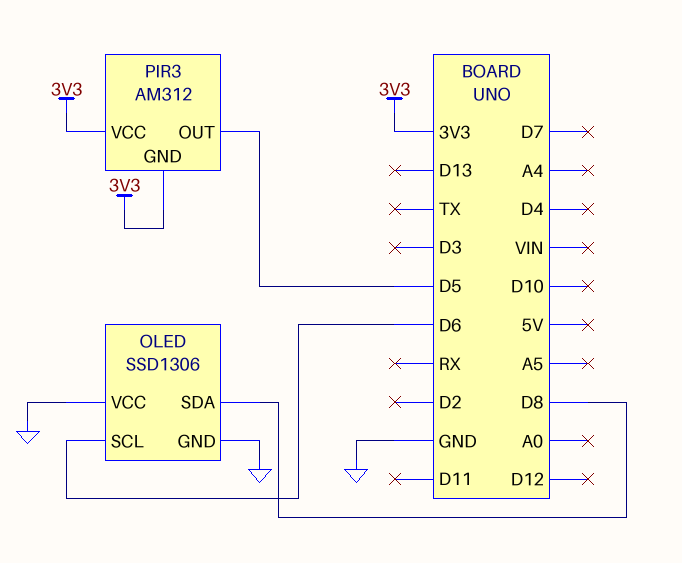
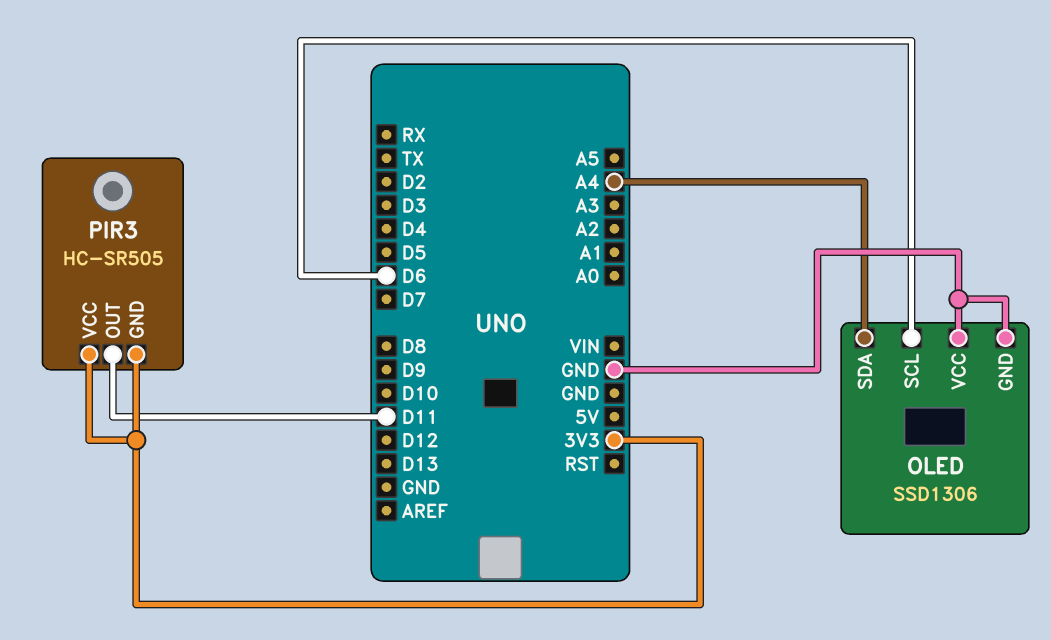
OLED pin SDA: D8 -> A4
PIR3: AM312 -> HC-SR505
PIR3 pin OUT: D5 -> D11

